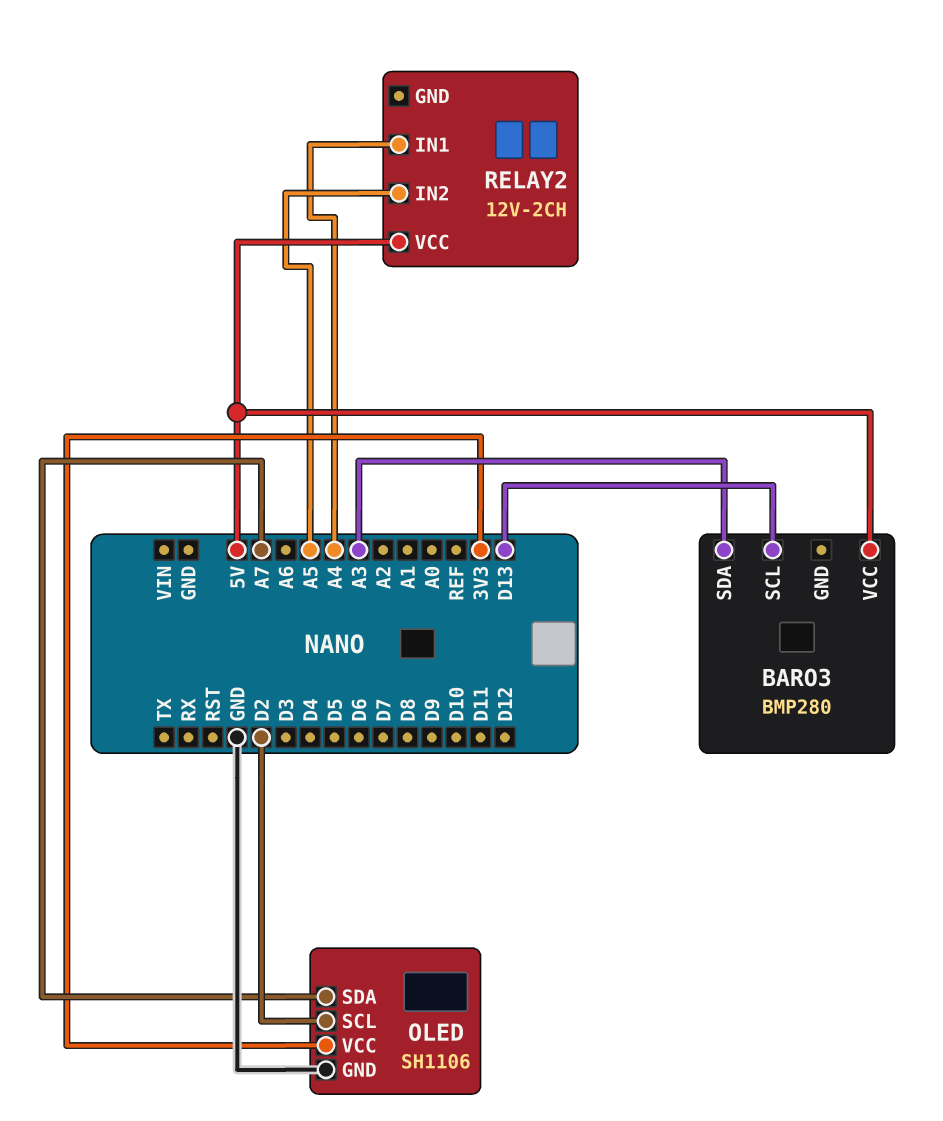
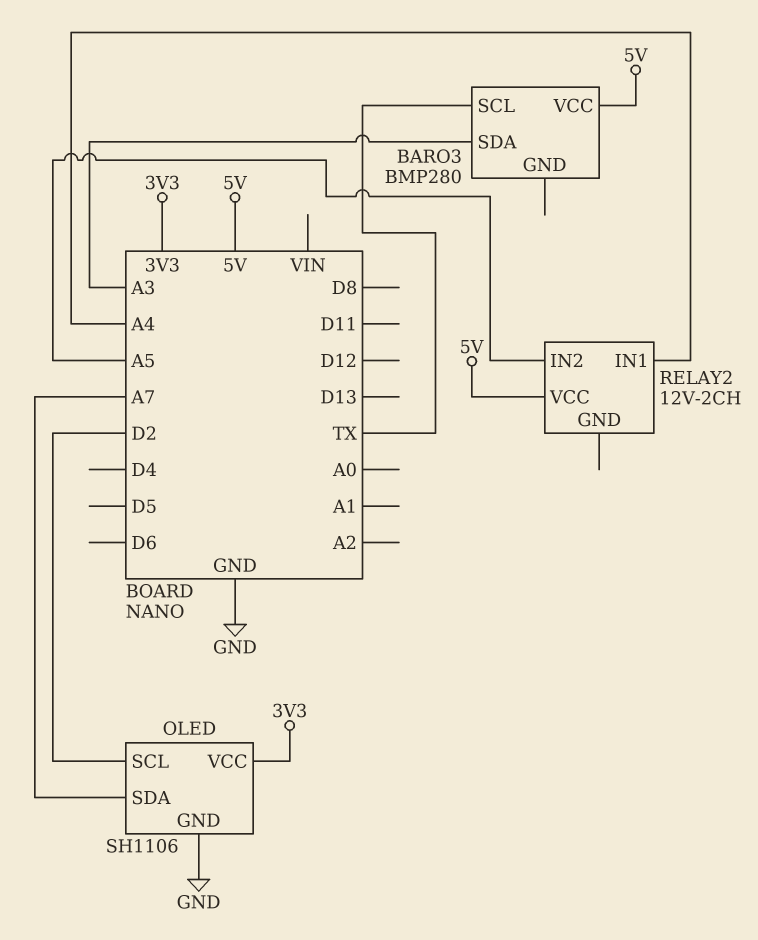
BARO3 pin SCL: D13 -> TX

